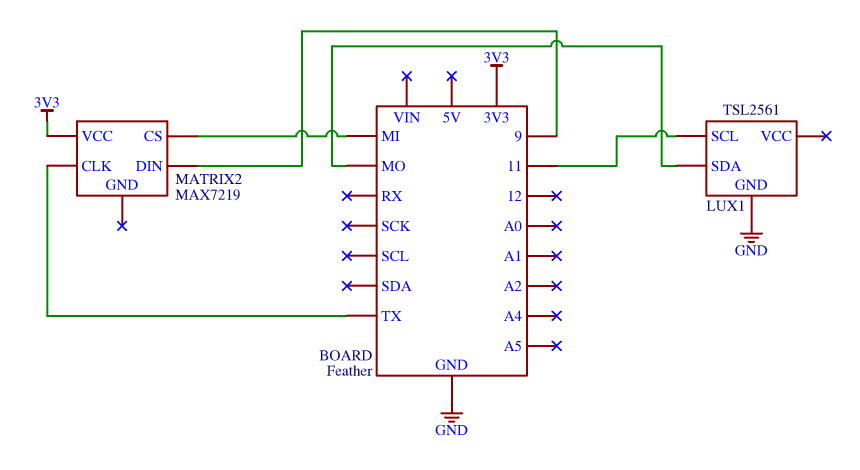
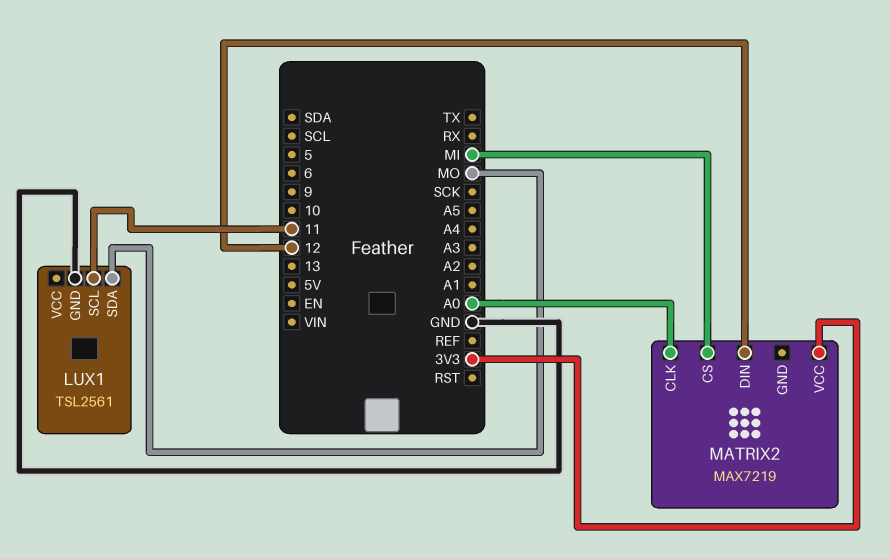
MATRIX2 pin CLK: TX -> A0
MATRIX2 pin DIN: 9 -> 12

